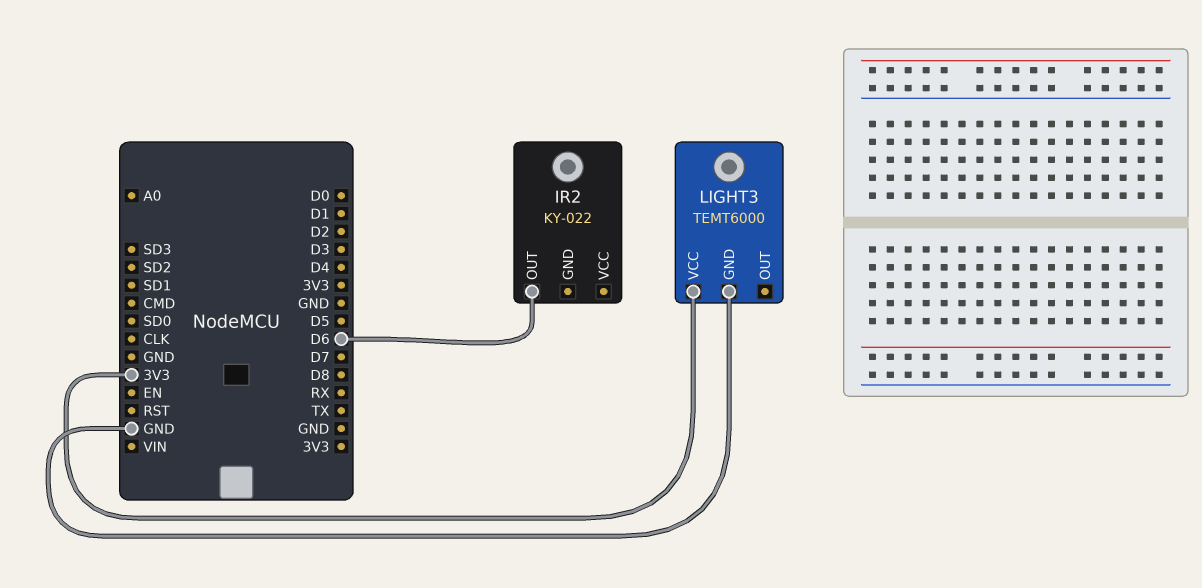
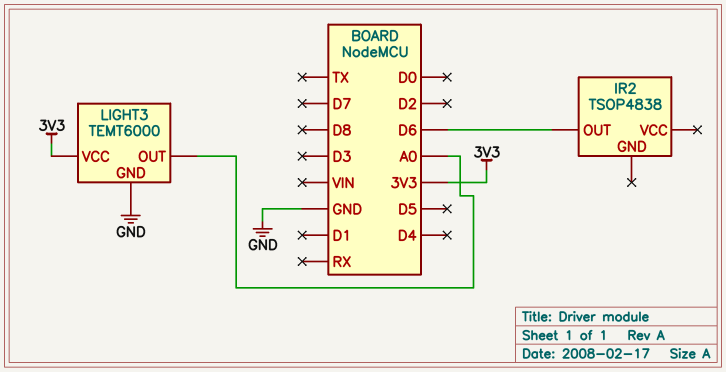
IR2: KY-022 -> TSOP4838
LIGHT3 pin OUT: none -> A0

